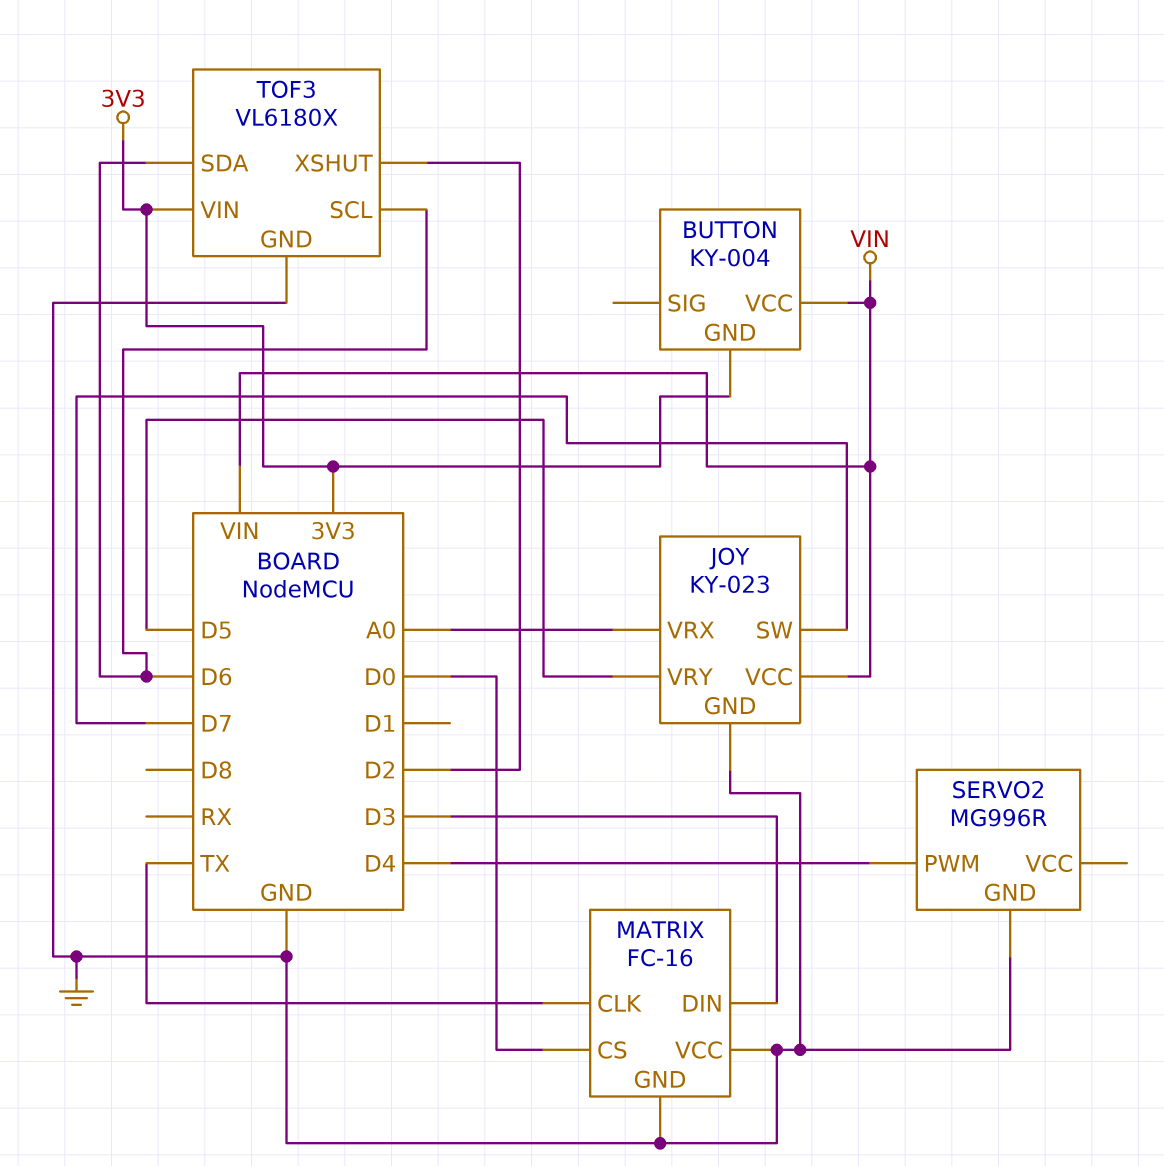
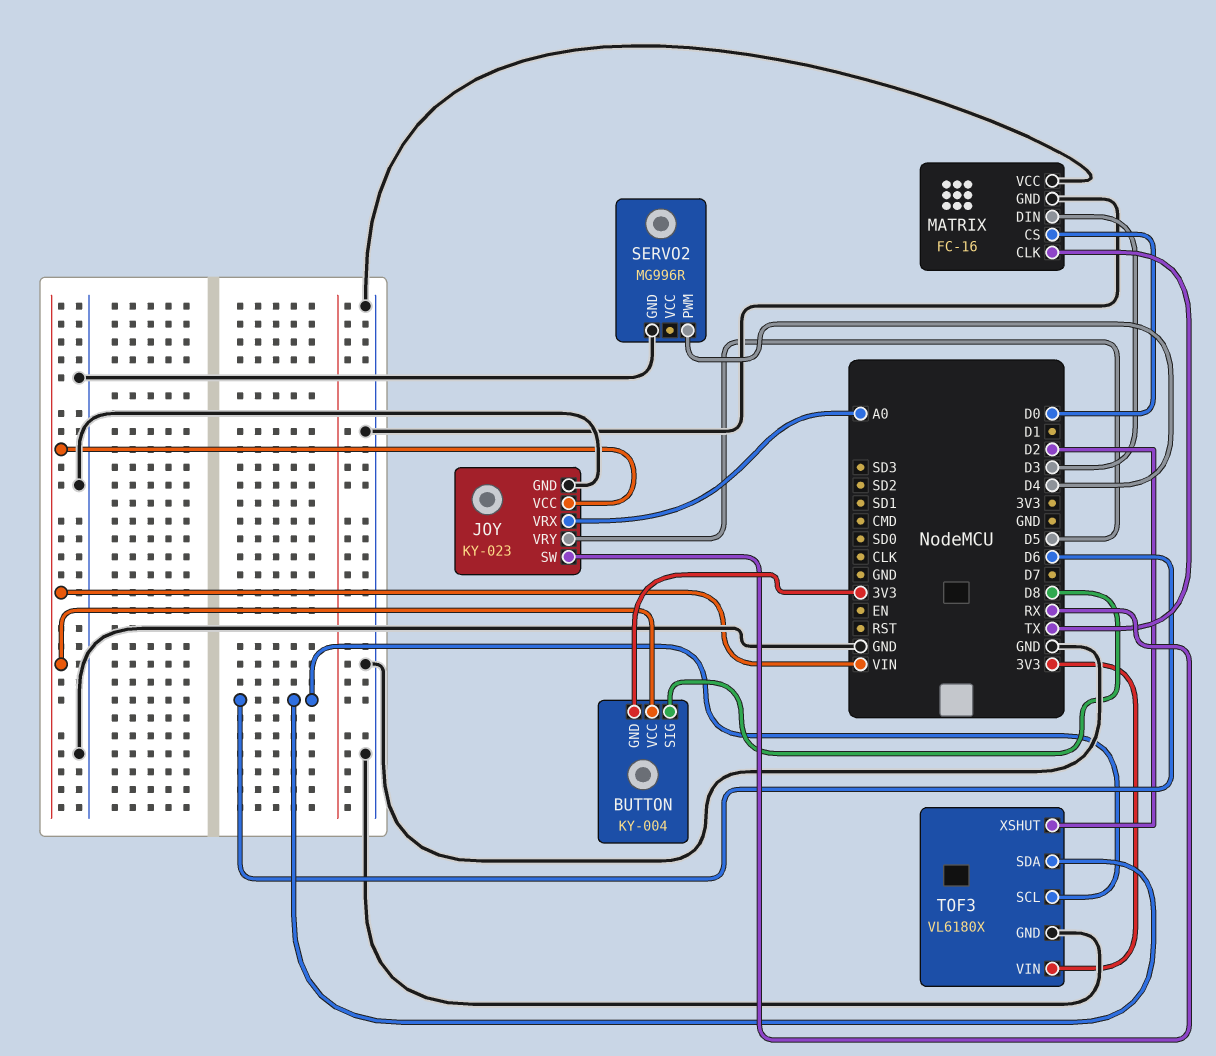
BUTTON pin SIG: none -> D8
JOY pin SW: D7 -> RX

